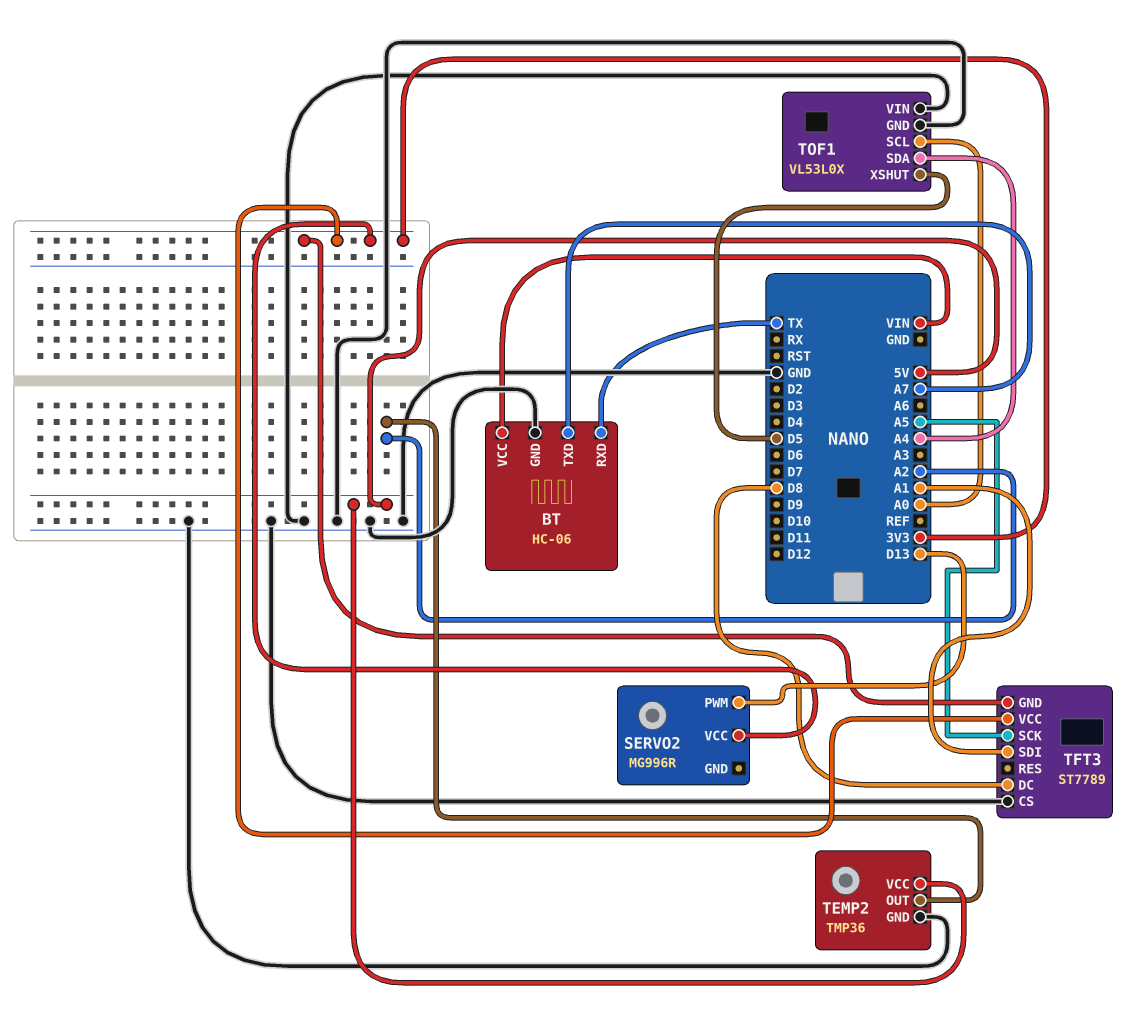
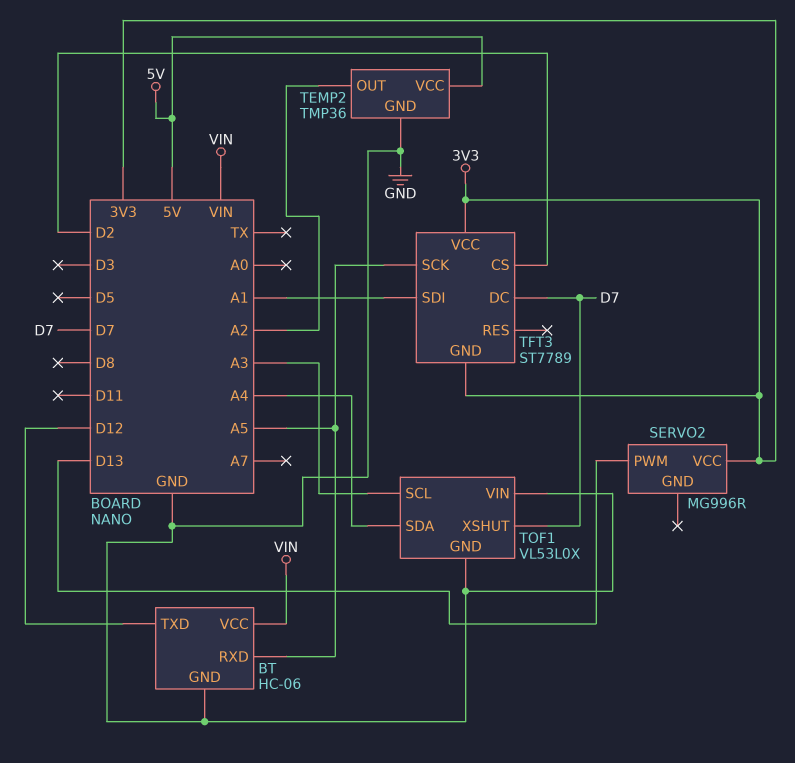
BT pin RXD: TX -> A5
BT pin TXD: A7 -> D12
TFT3 pin CS: GND -> D2
TFT3 pin DC: D8 -> D7
TOF1 pin SCL: A0 -> A3
TOF1 pin XSHUT: D5 -> D7

